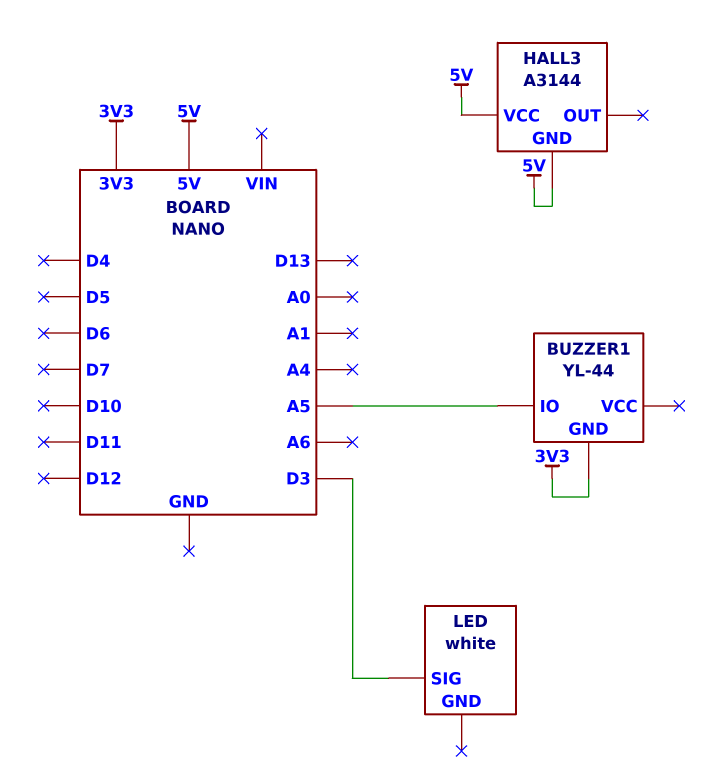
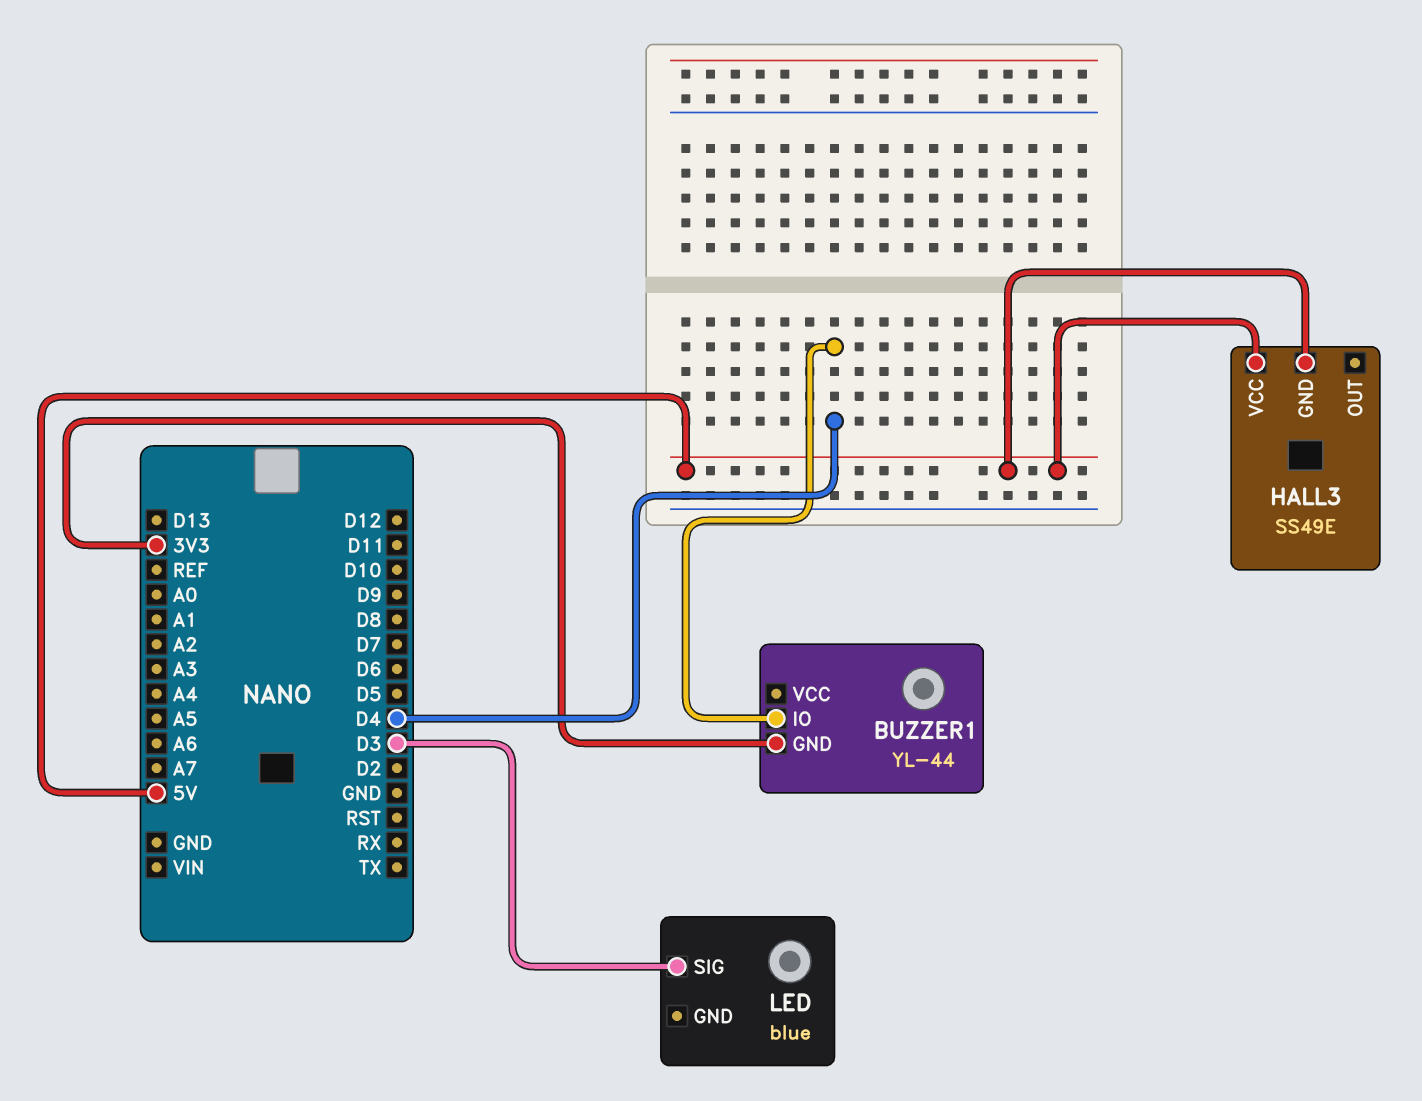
BUZZER1 pin IO: A5 -> D4
HALL3: A3144 -> SS49E
LED: white -> blue

